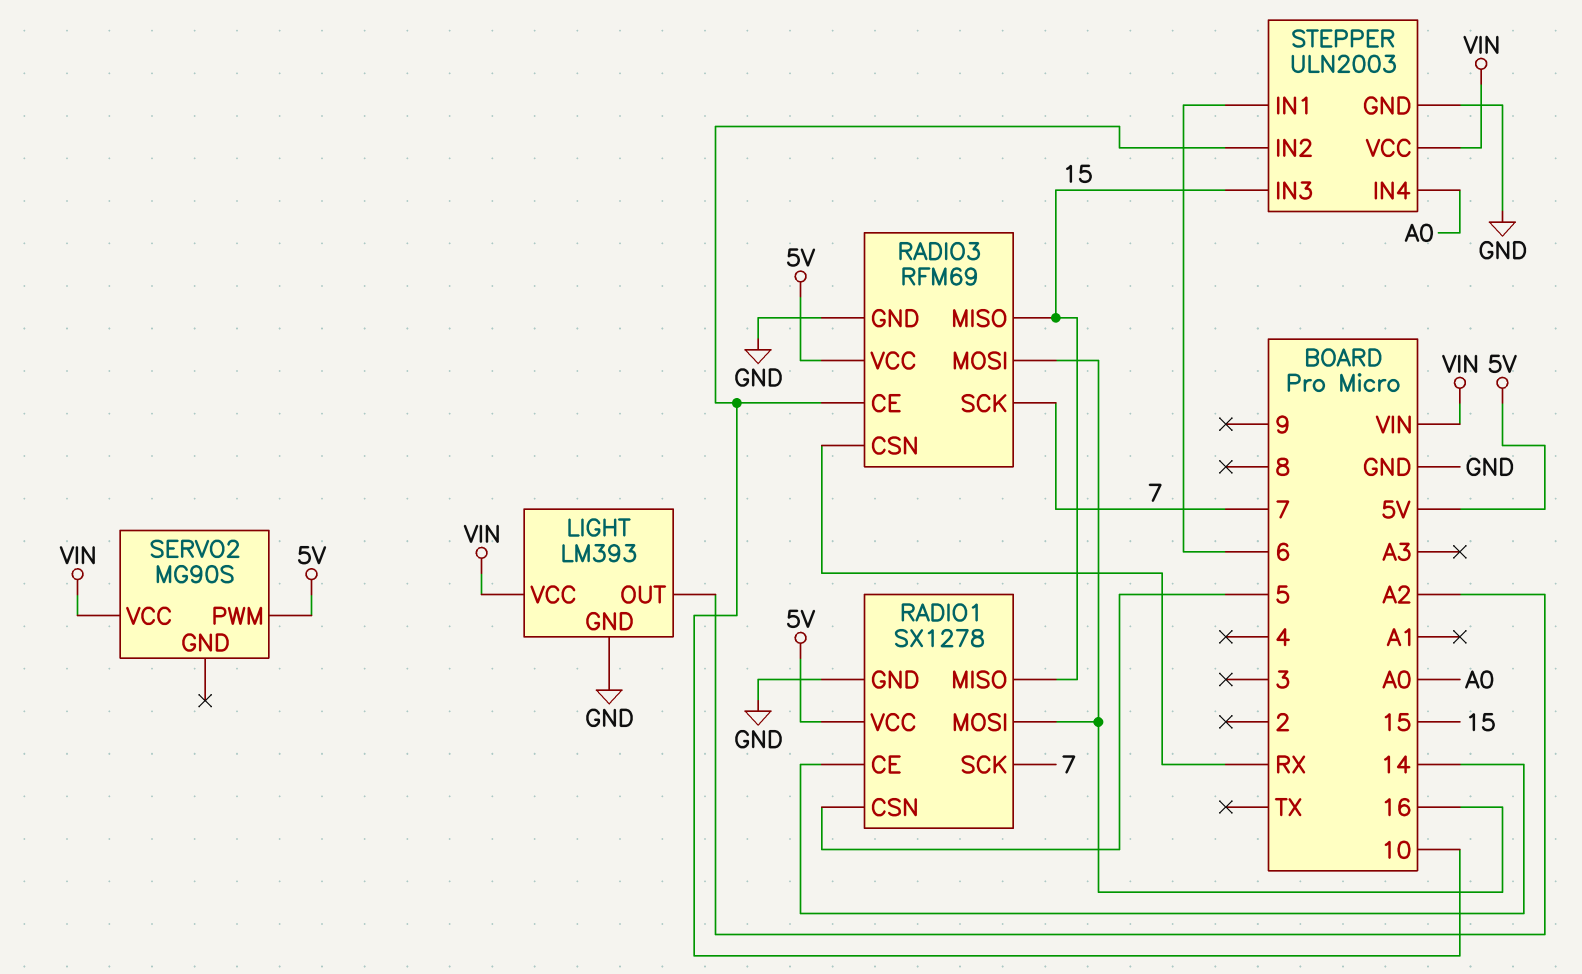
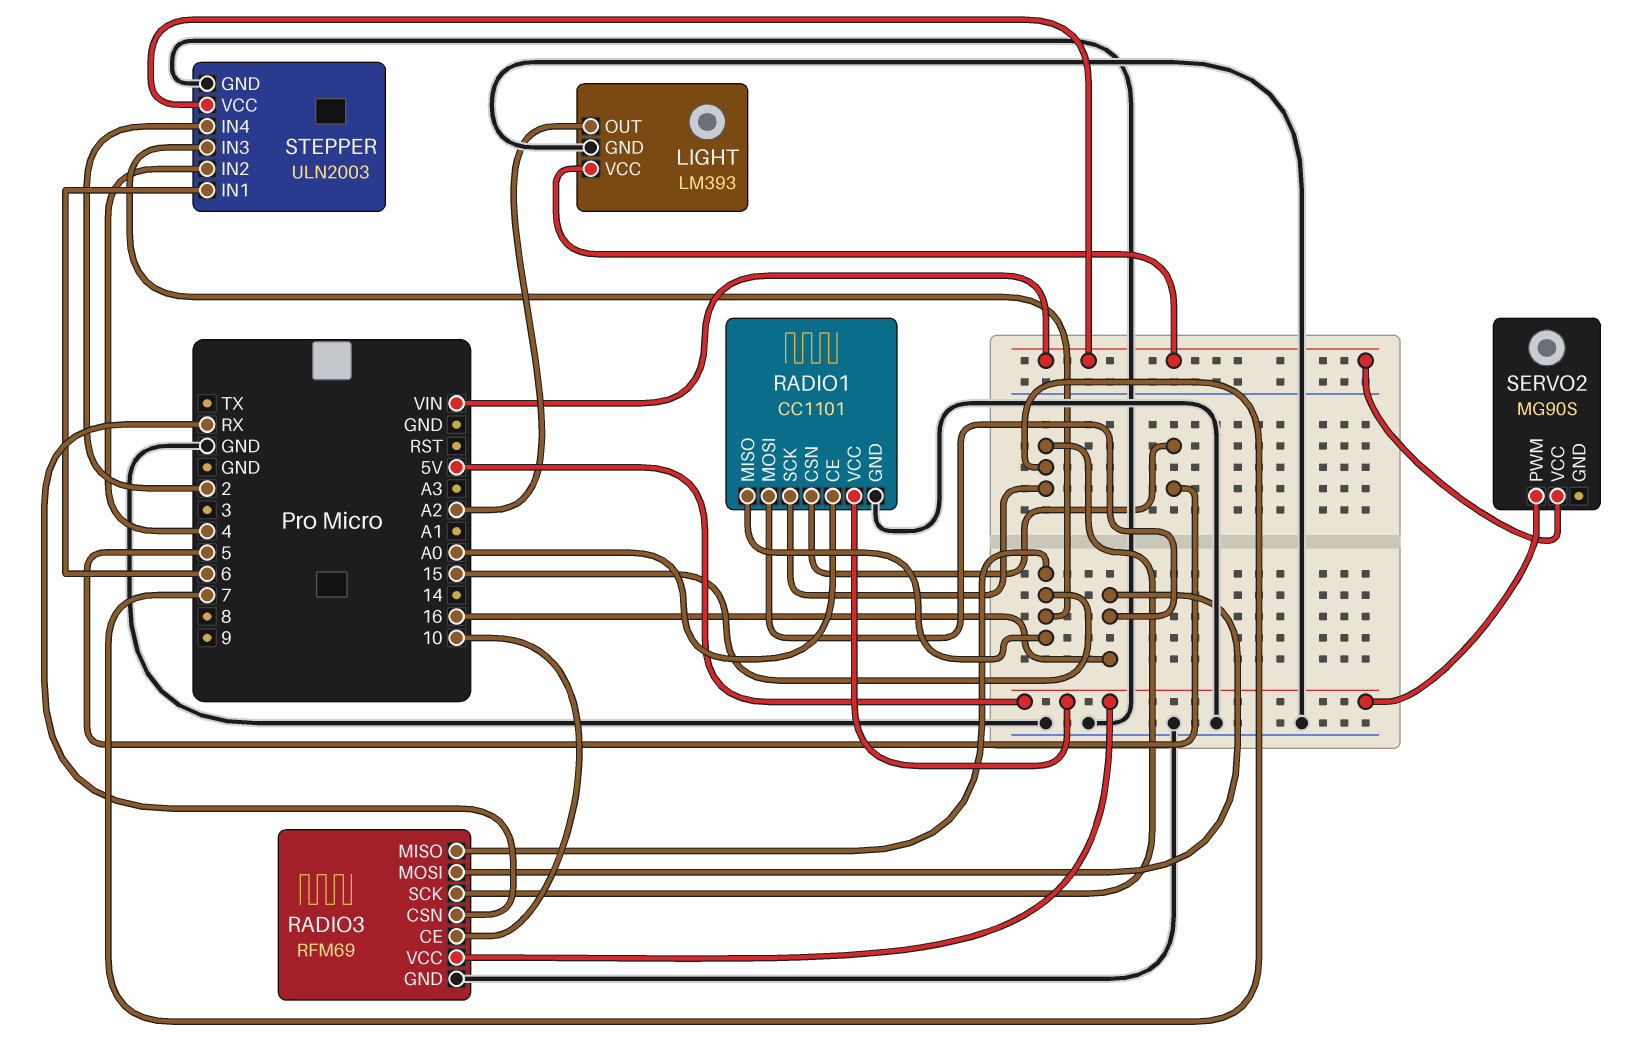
RADIO1: SX1278 -> CC1101
RADIO1 pin CE: 14 -> A0
STEPPER pin IN2: 10 -> 4
STEPPER pin IN4: A0 -> 2

